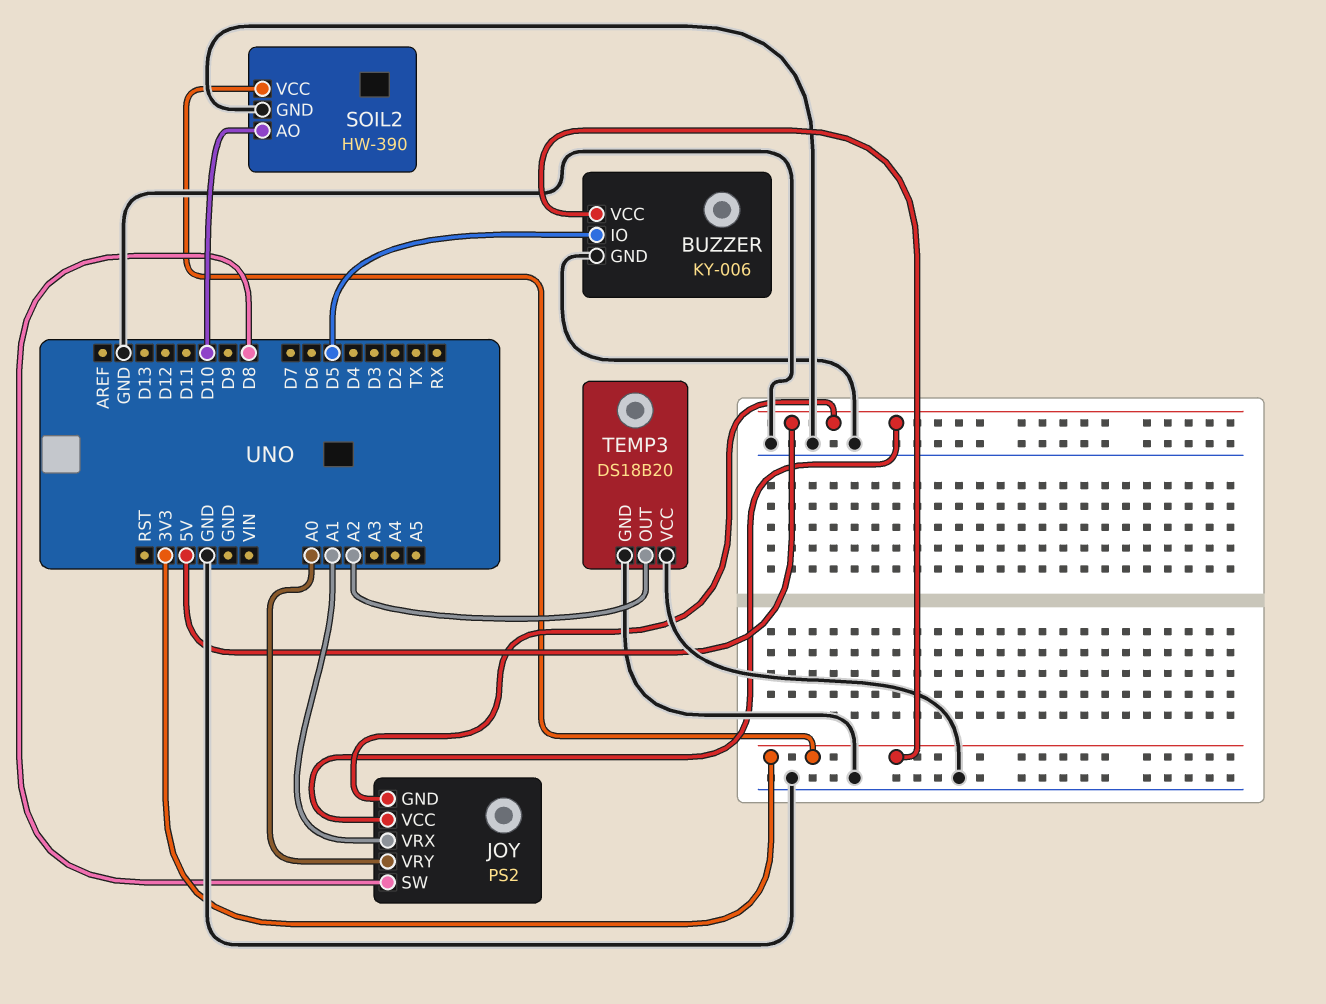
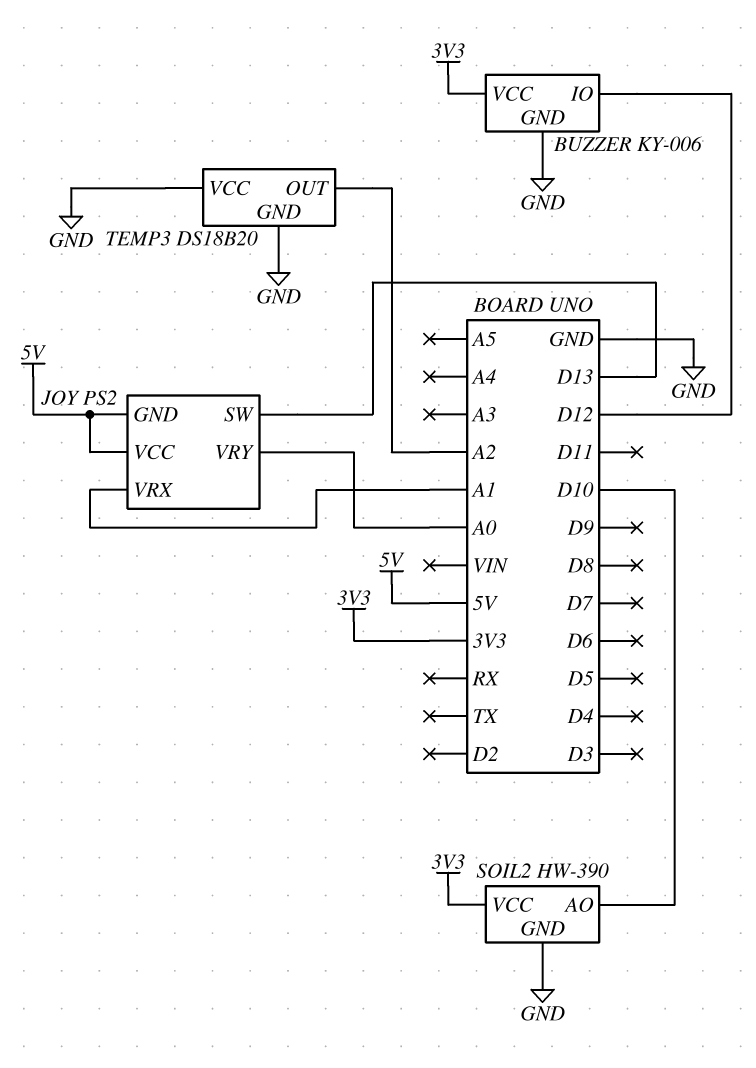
BUZZER pin IO: D5 -> D12
JOY pin SW: D8 -> D13

